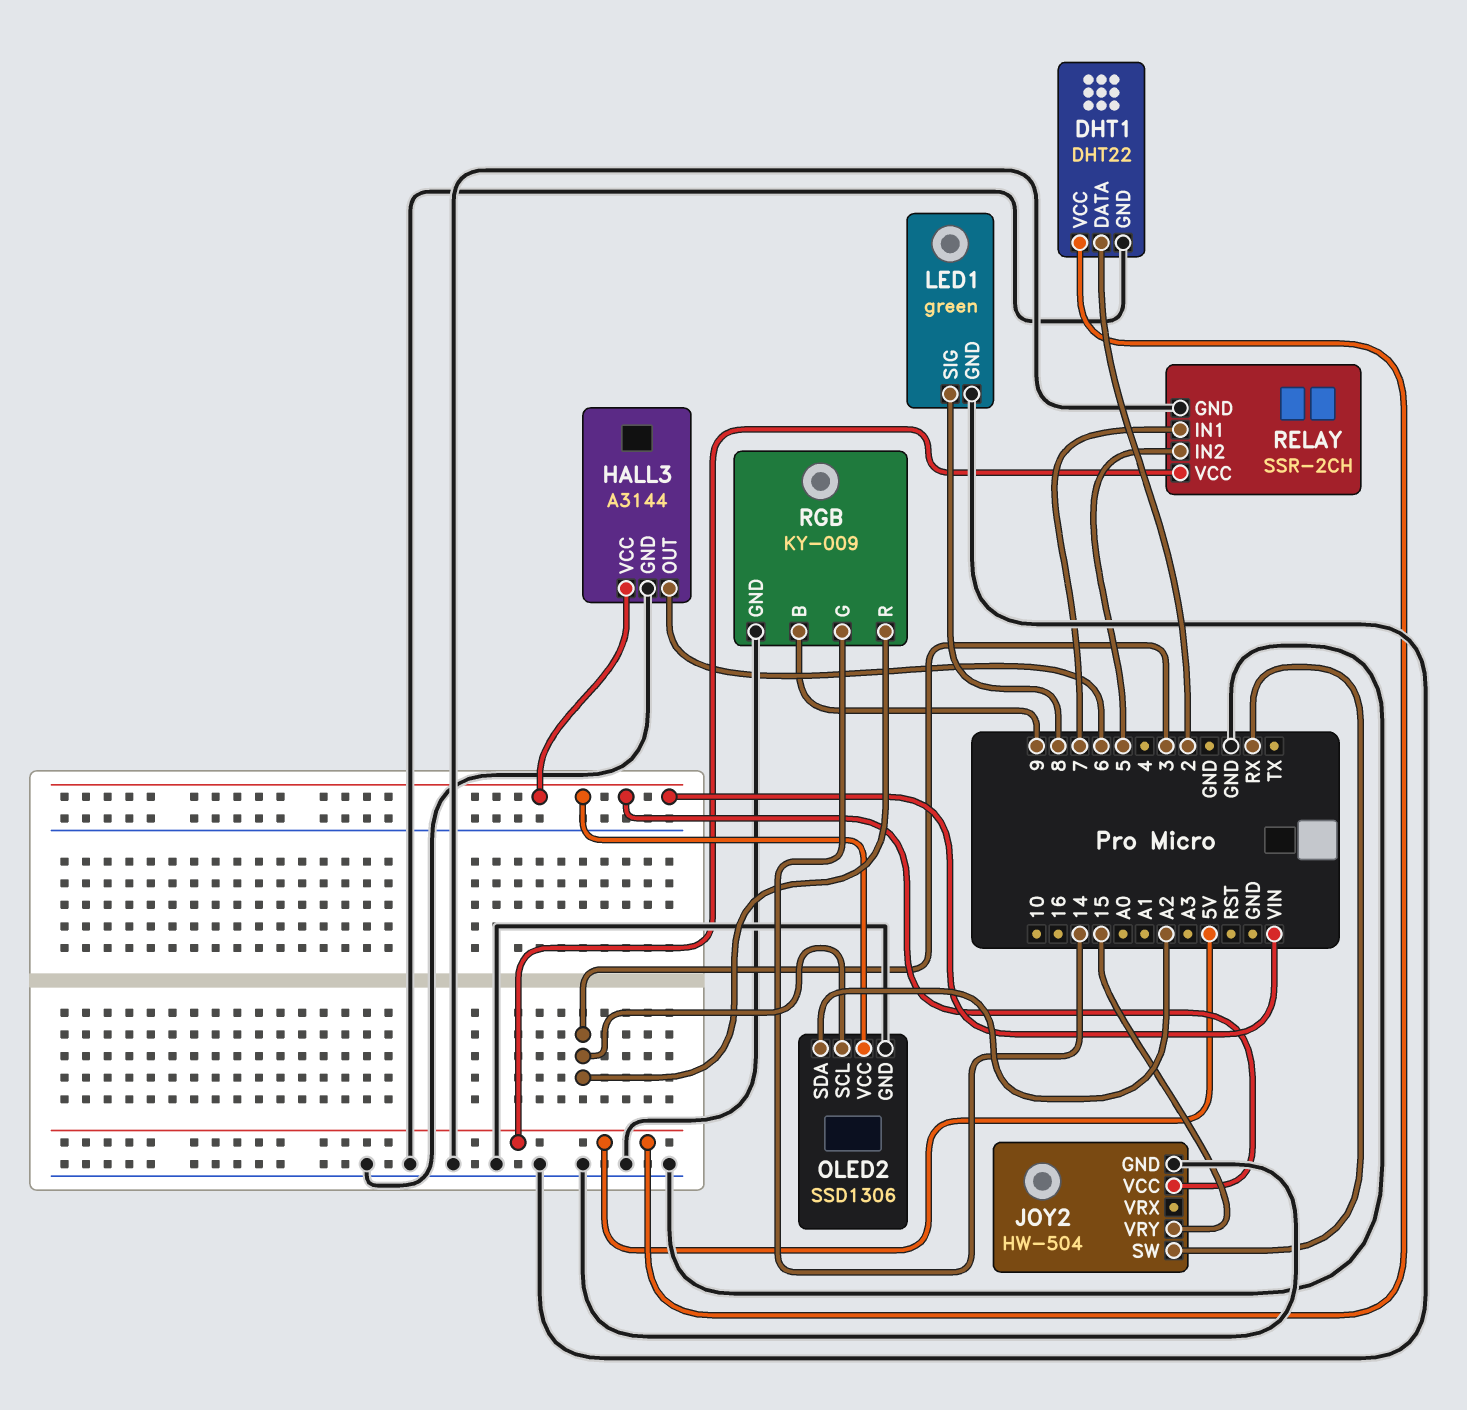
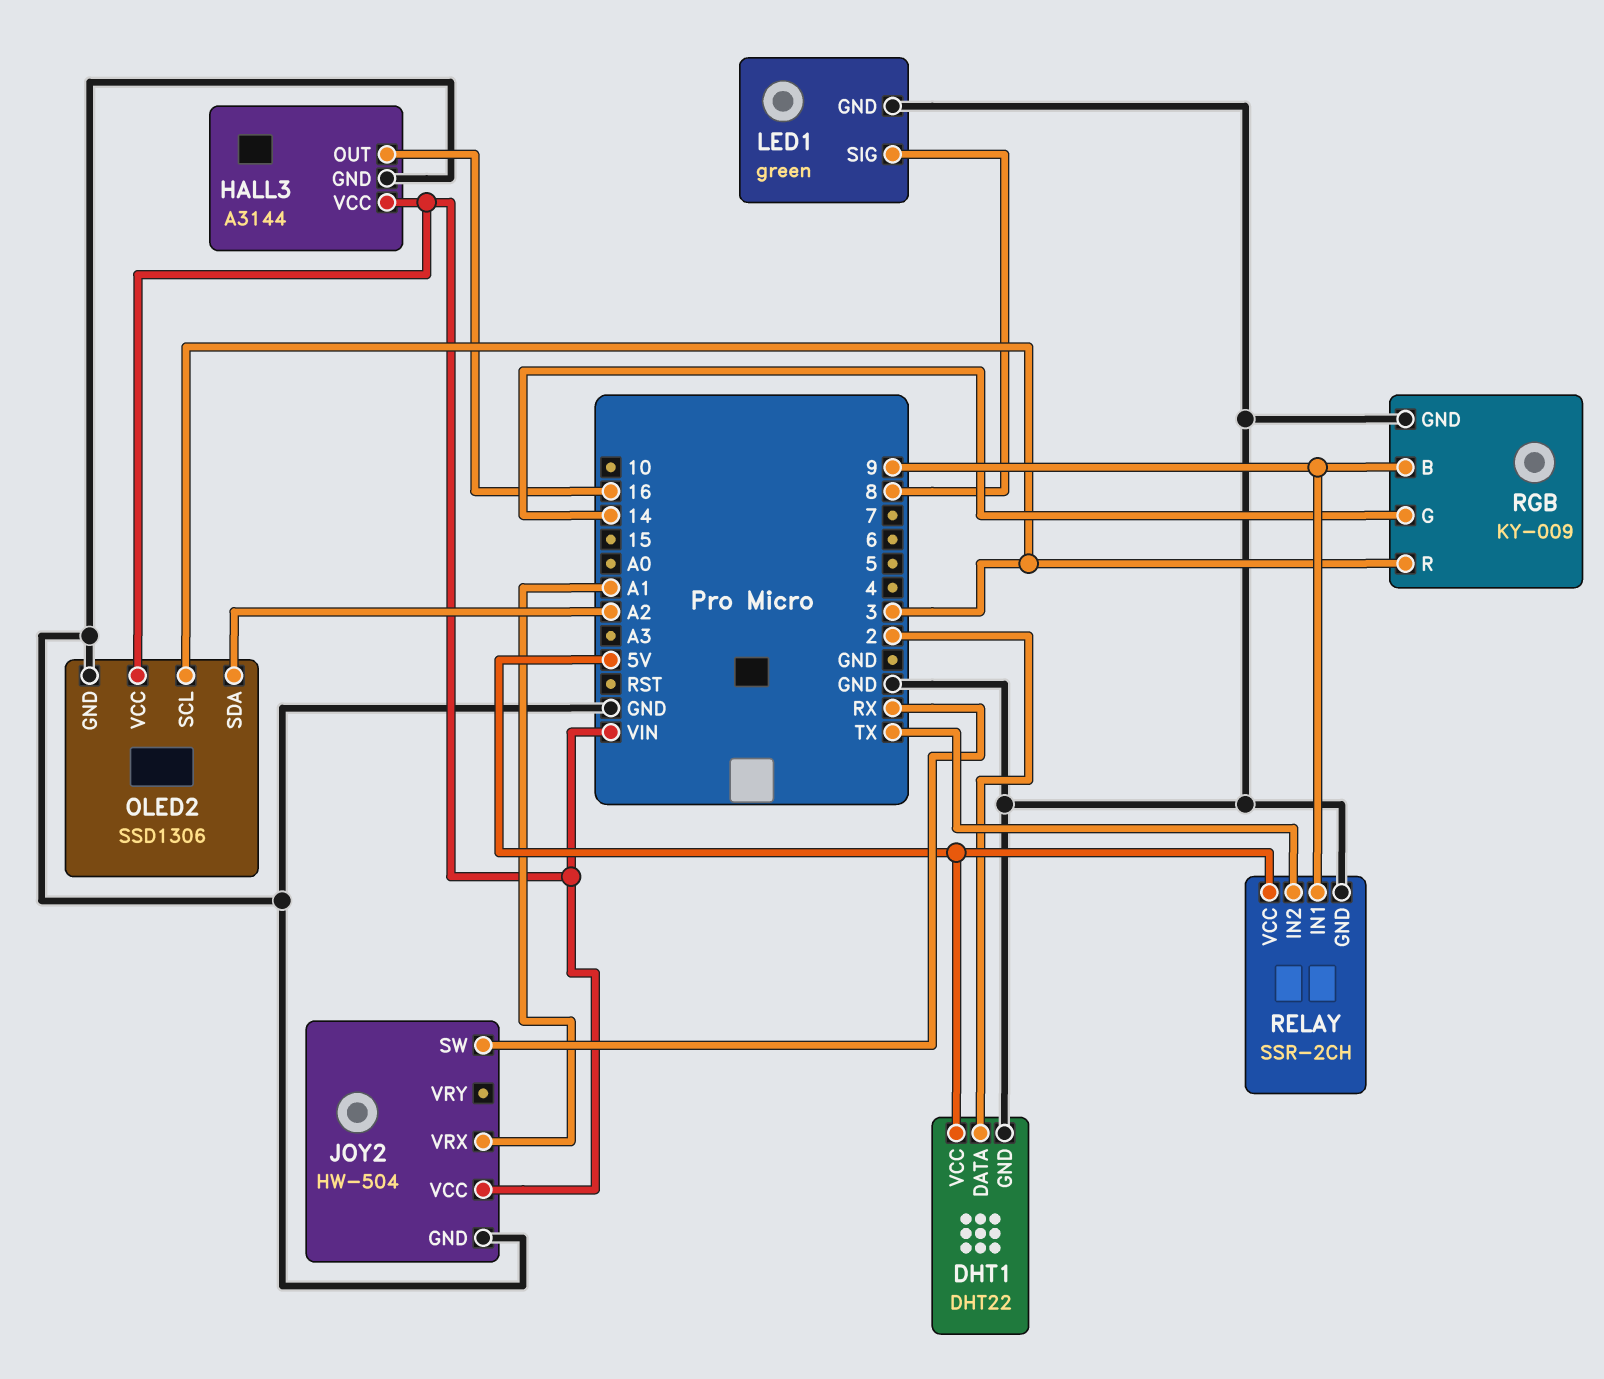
HALL3 pin OUT: 6 -> 16
JOY2 pin VRX: none -> A1
JOY2 pin VRY: 15 -> none
RELAY pin IN1: 7 -> 9
RELAY pin IN2: 5 -> TX

